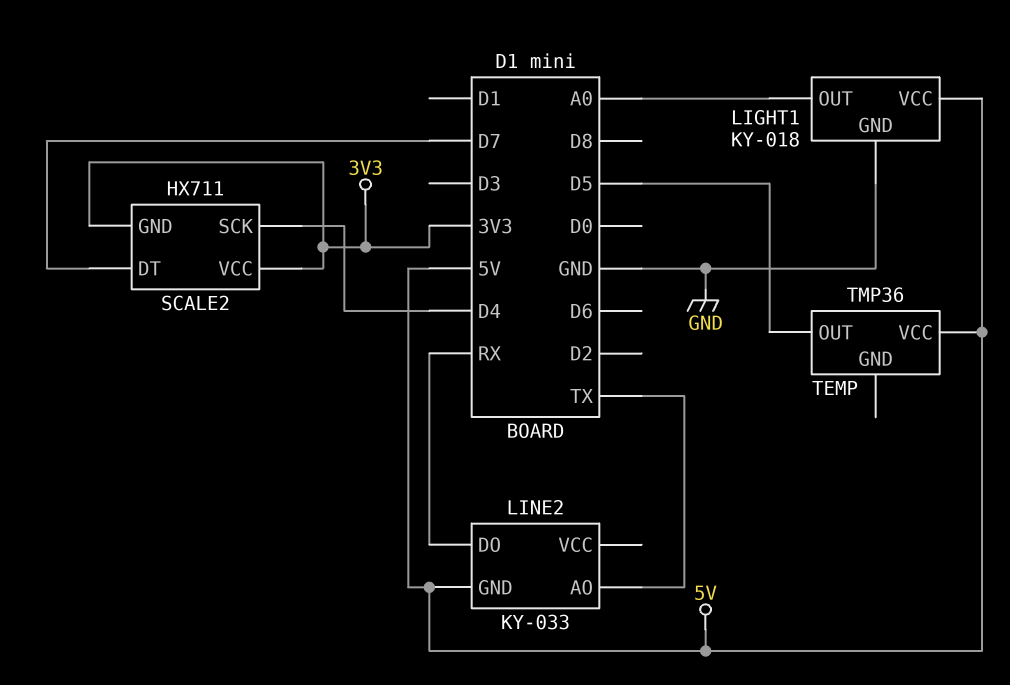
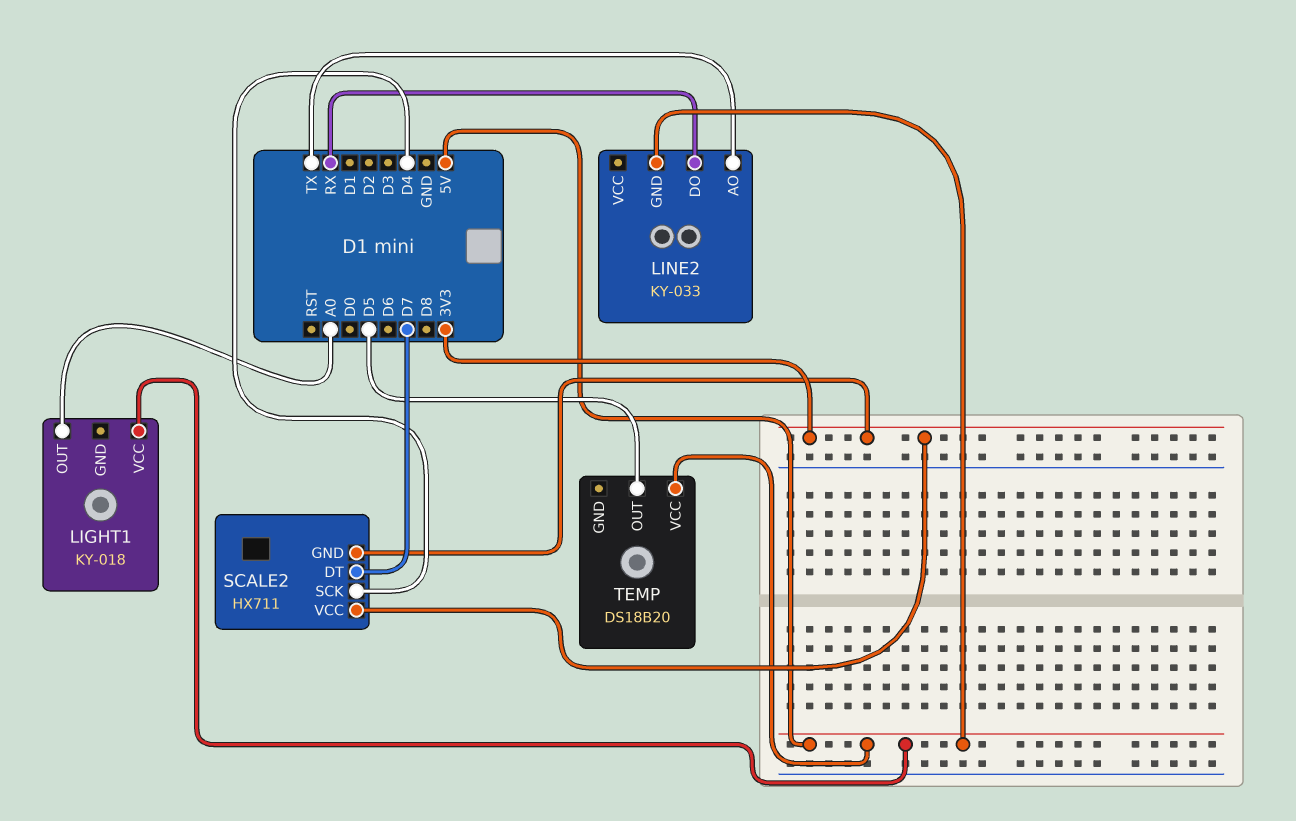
LIGHT1 pin GND: GND -> none
TEMP: TMP36 -> DS18B20

